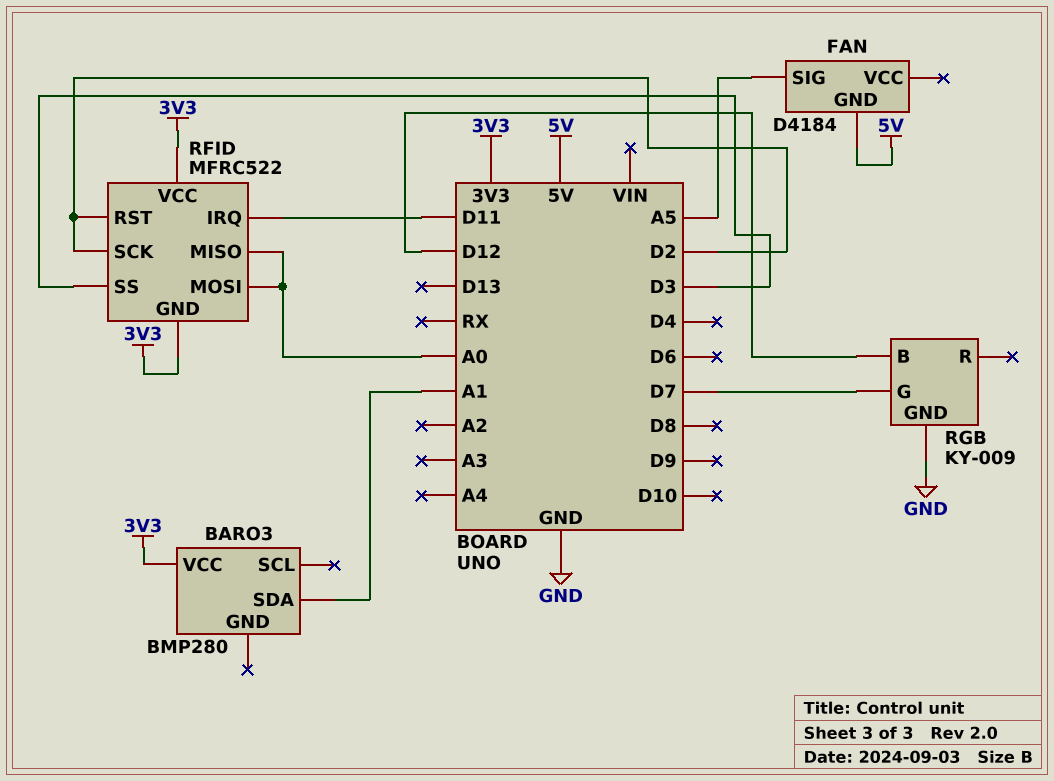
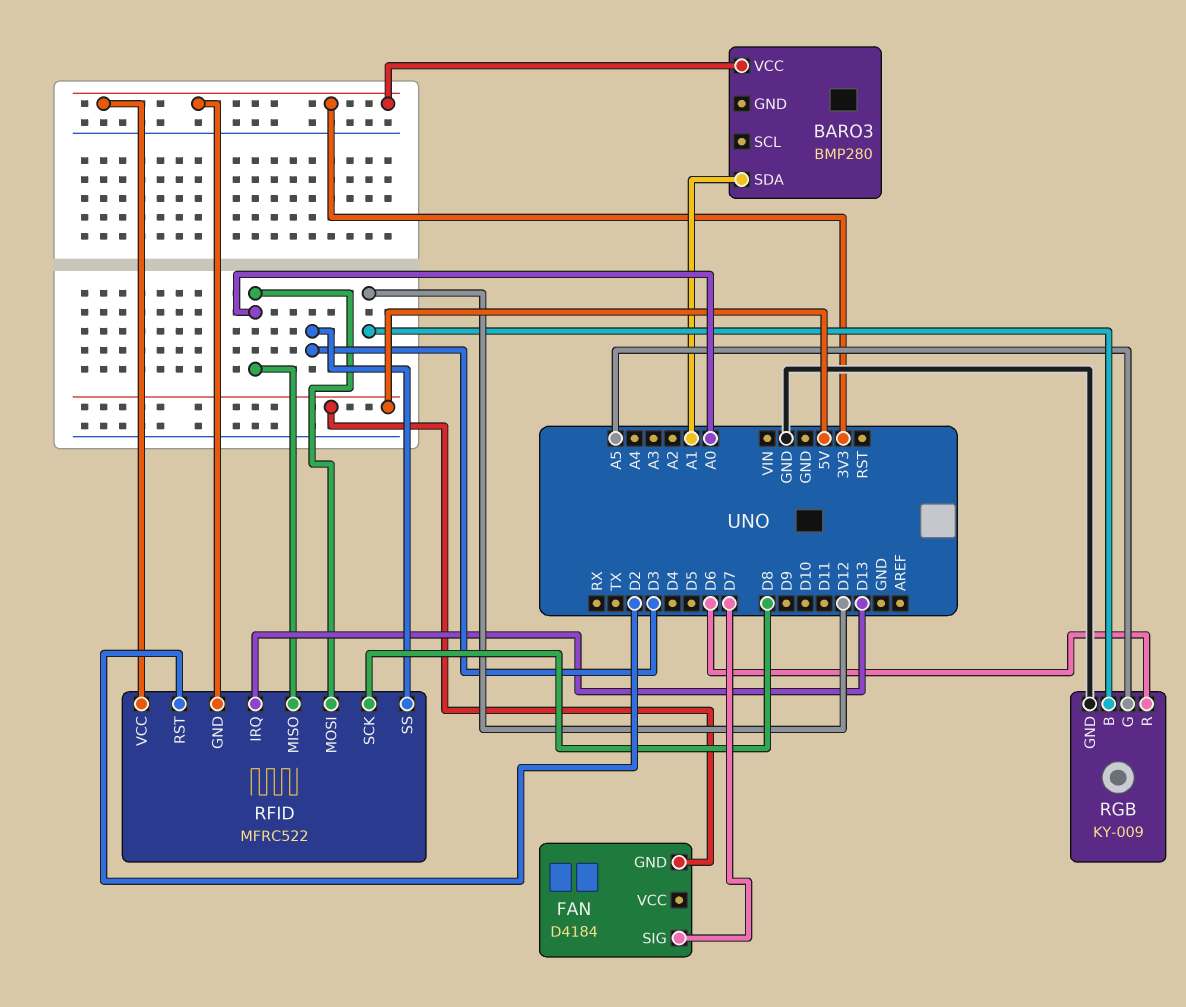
FAN pin SIG: A5 -> D7
RFID pin IRQ: D11 -> D13
RFID pin SCK: D2 -> D8
RGB pin G: D7 -> A5
RGB pin R: none -> D6

